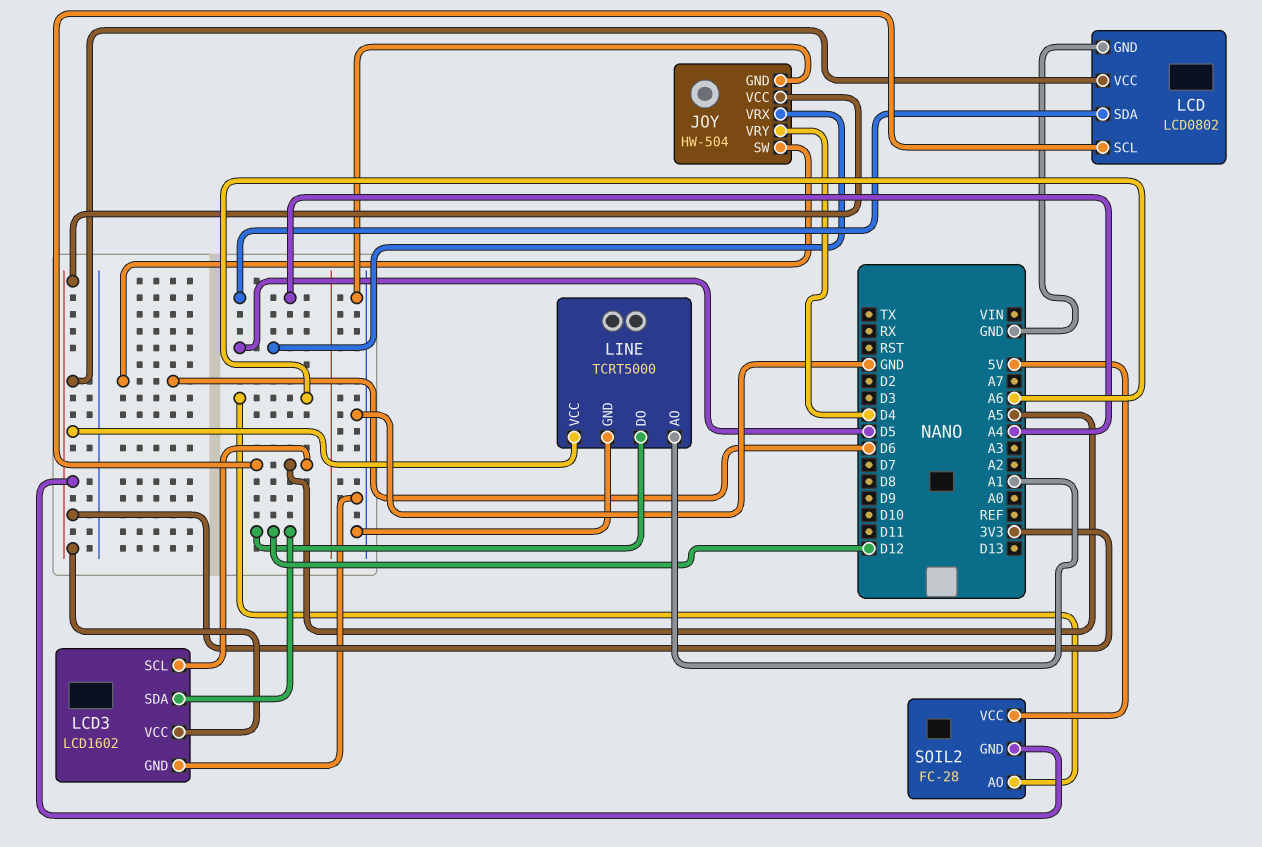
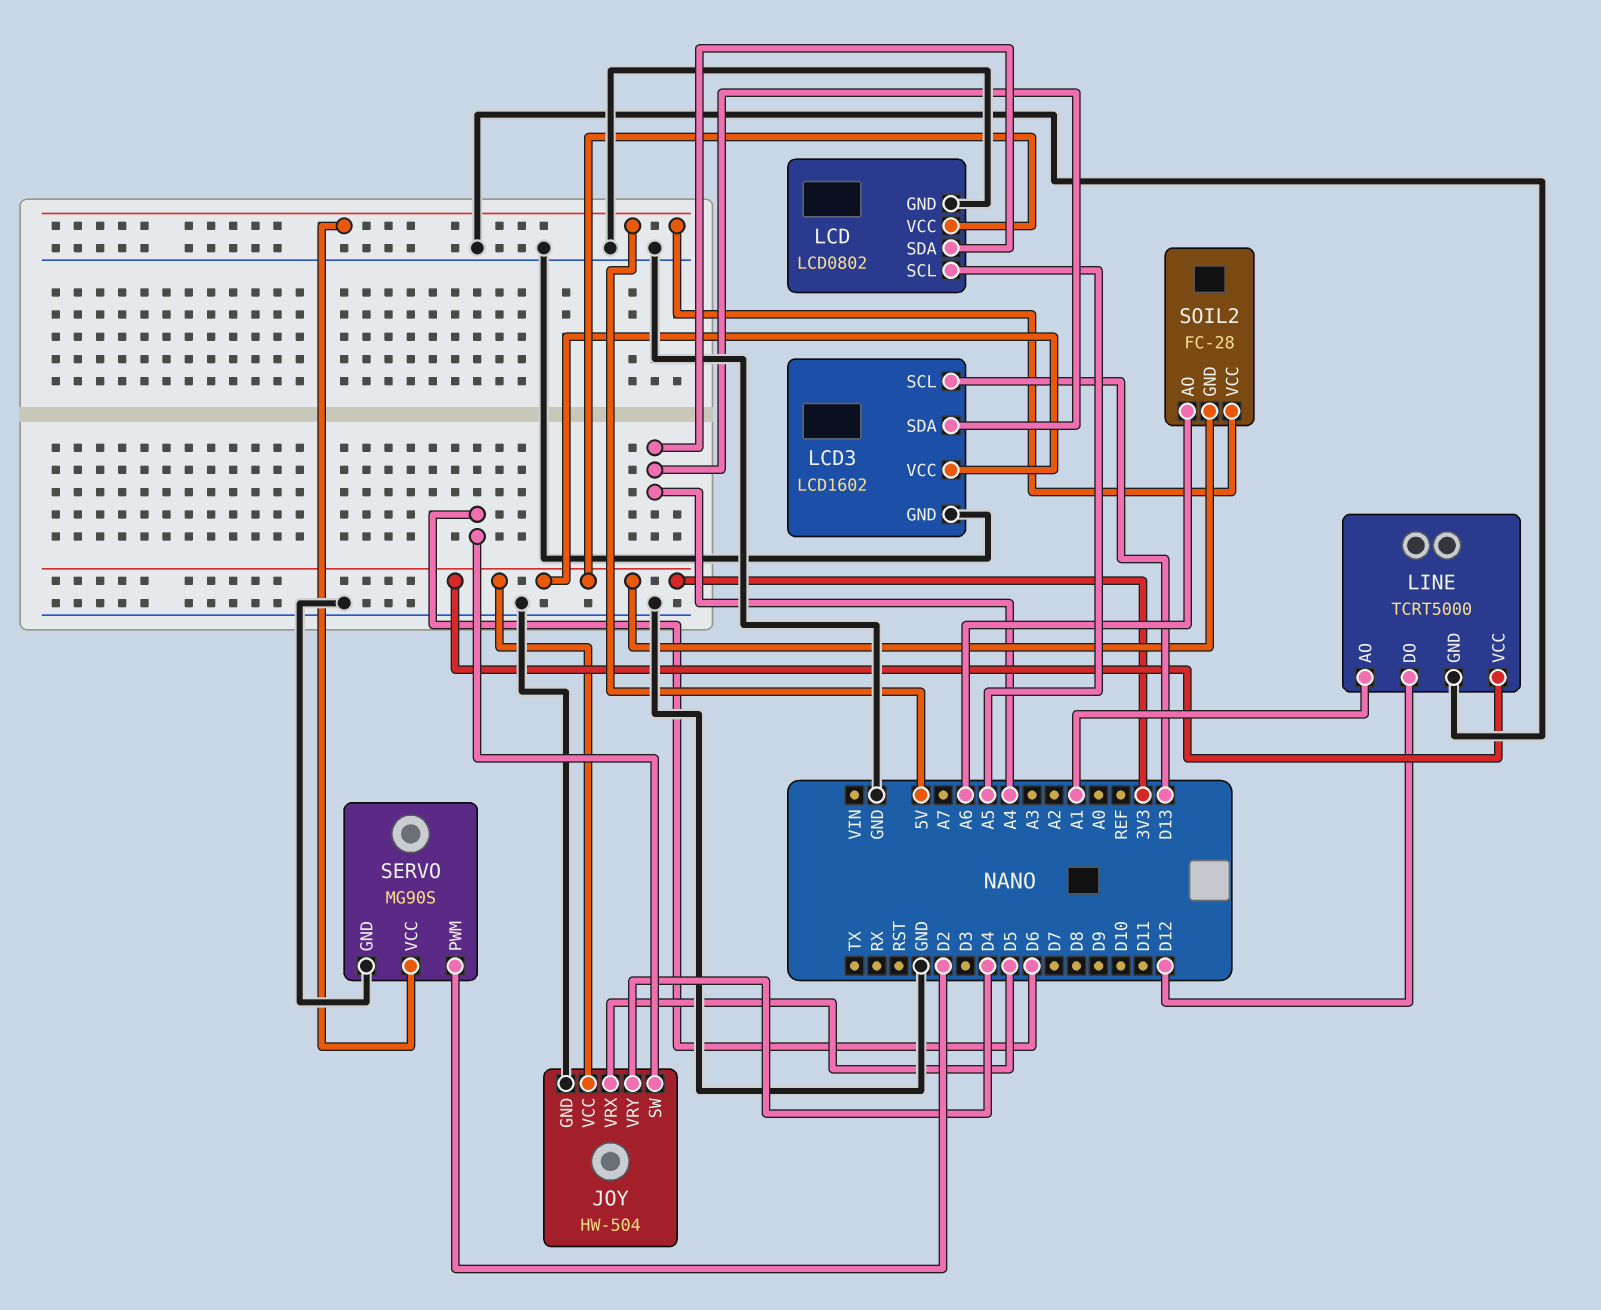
LCD3 pin SCL: A5 -> D13
LCD3 pin SDA: D12 -> A4
SERVO: none -> MG90S
SERVO pin GND: none -> GND
SERVO pin PWM: none -> D2
SERVO pin VCC: none -> 5V

